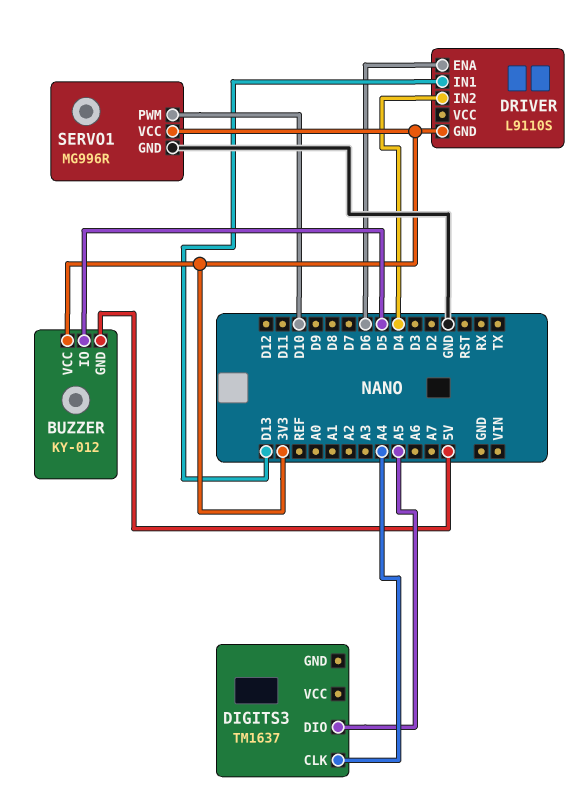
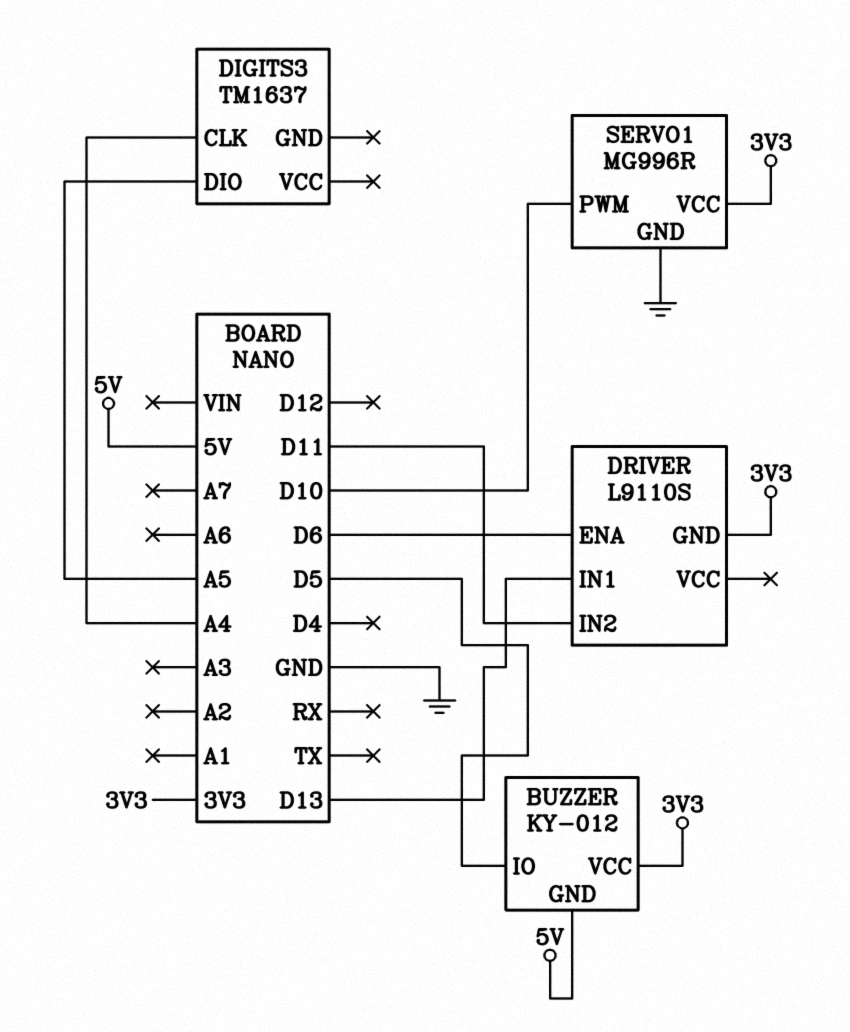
DRIVER pin IN2: D4 -> D11

